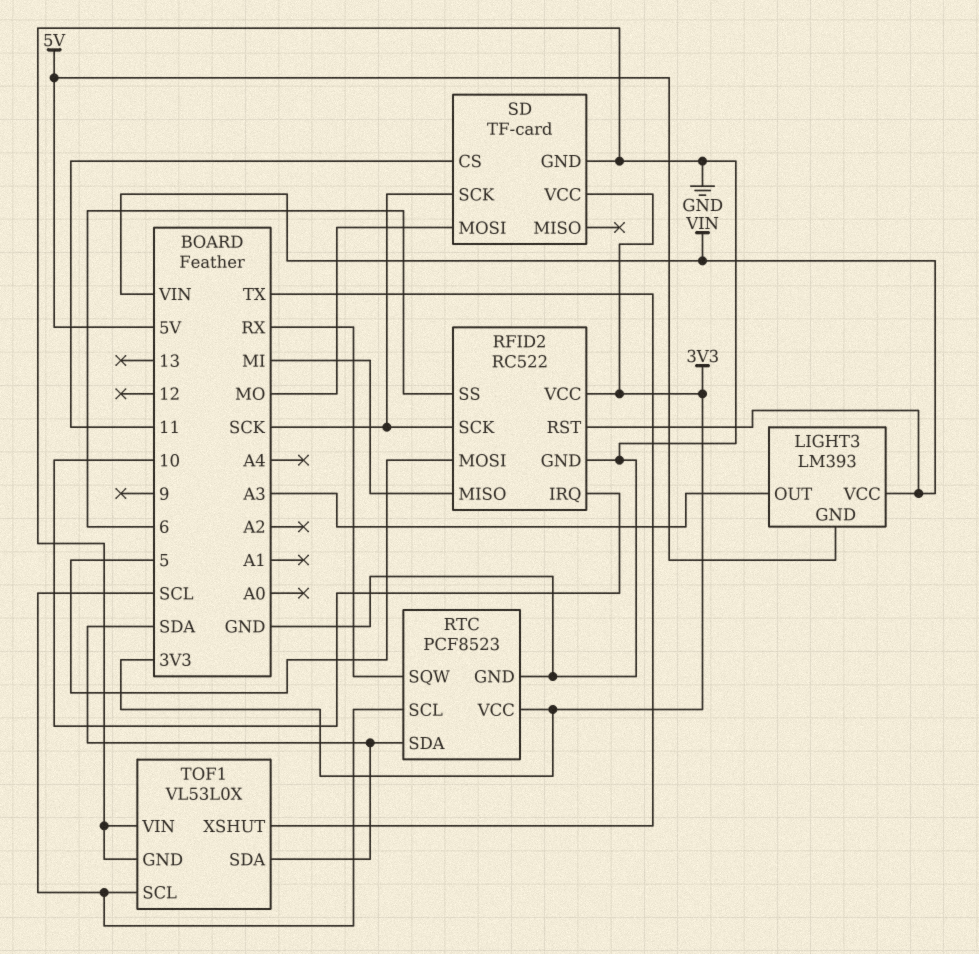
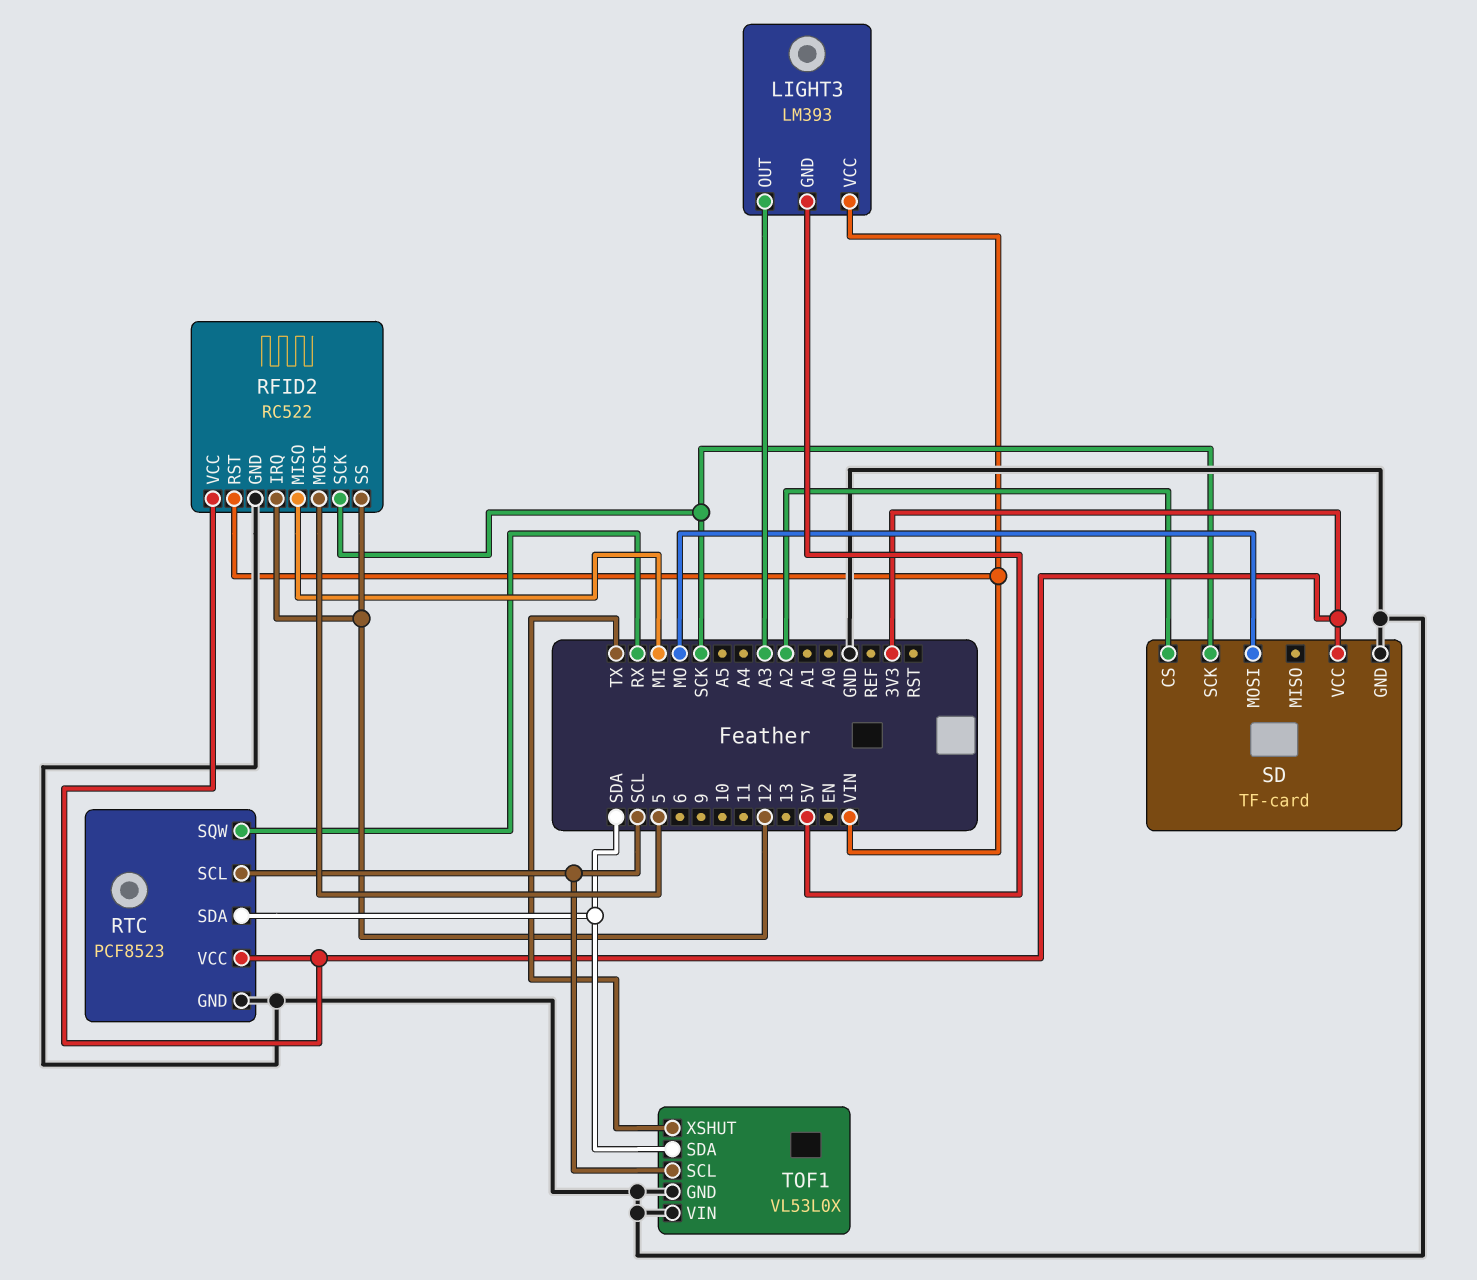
RFID2 pin IRQ: 10 -> 12
RFID2 pin SS: 6 -> 12
SD pin CS: 11 -> A2

